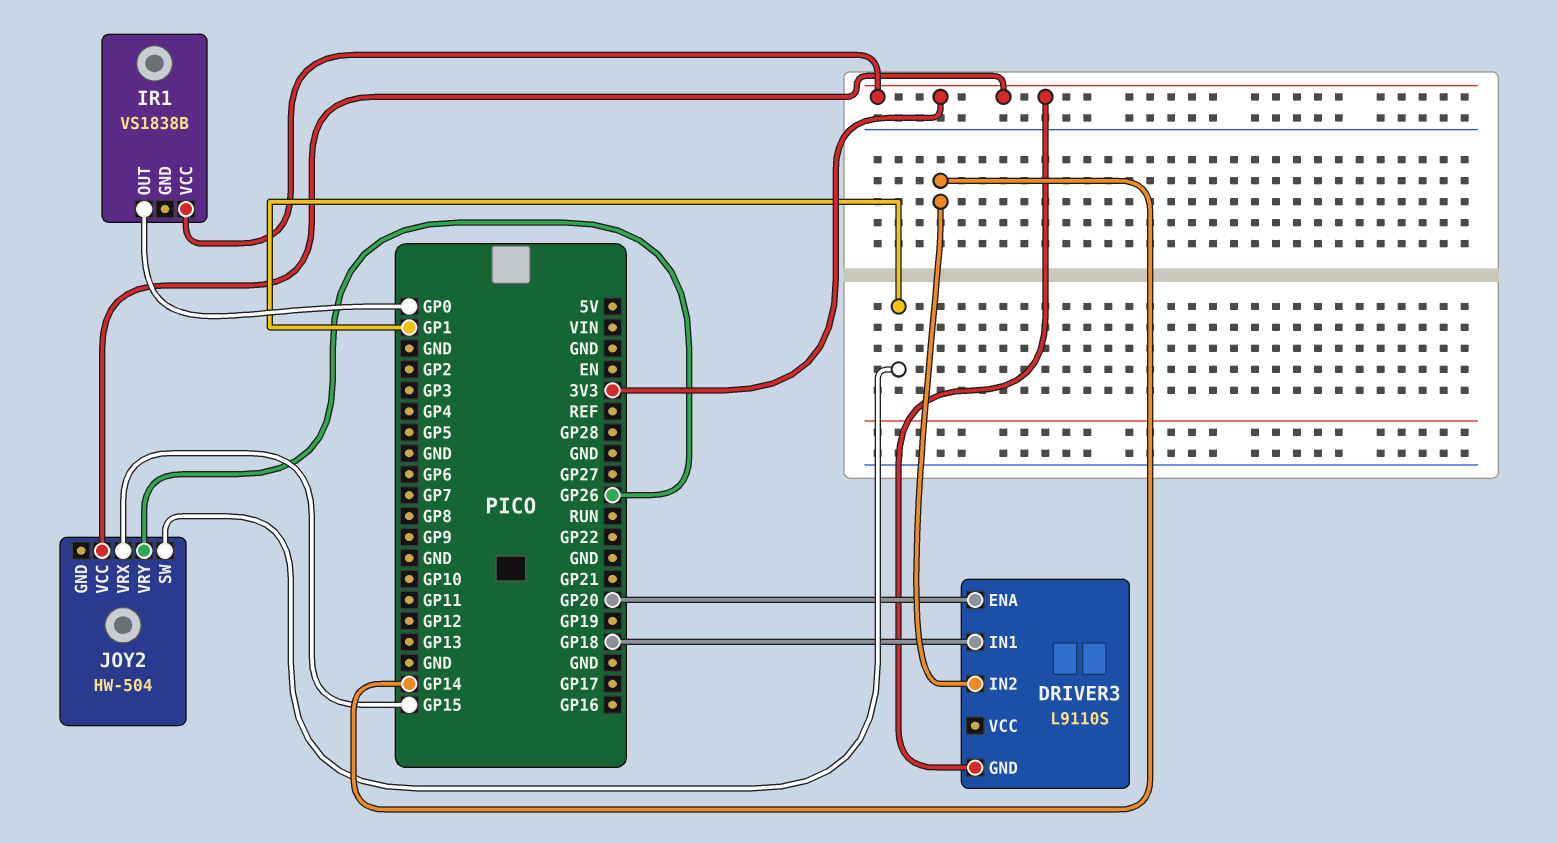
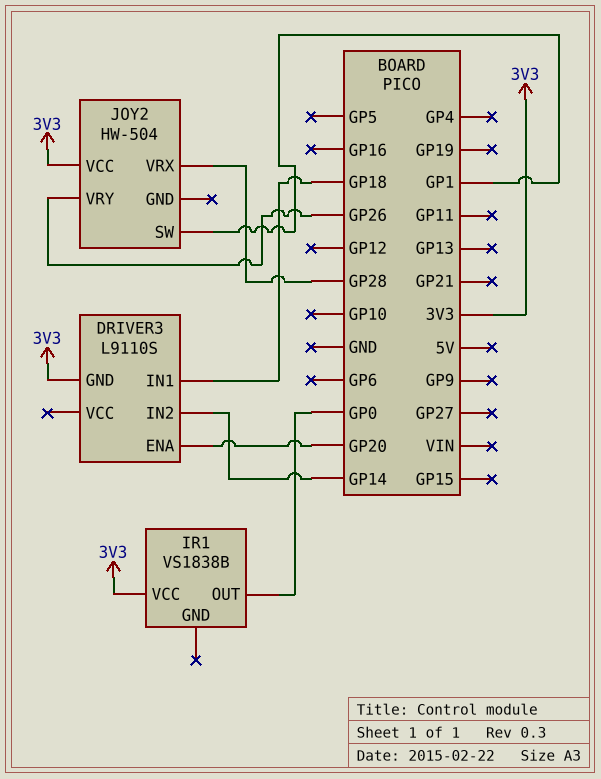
JOY2 pin VRX: GP15 -> GP28

